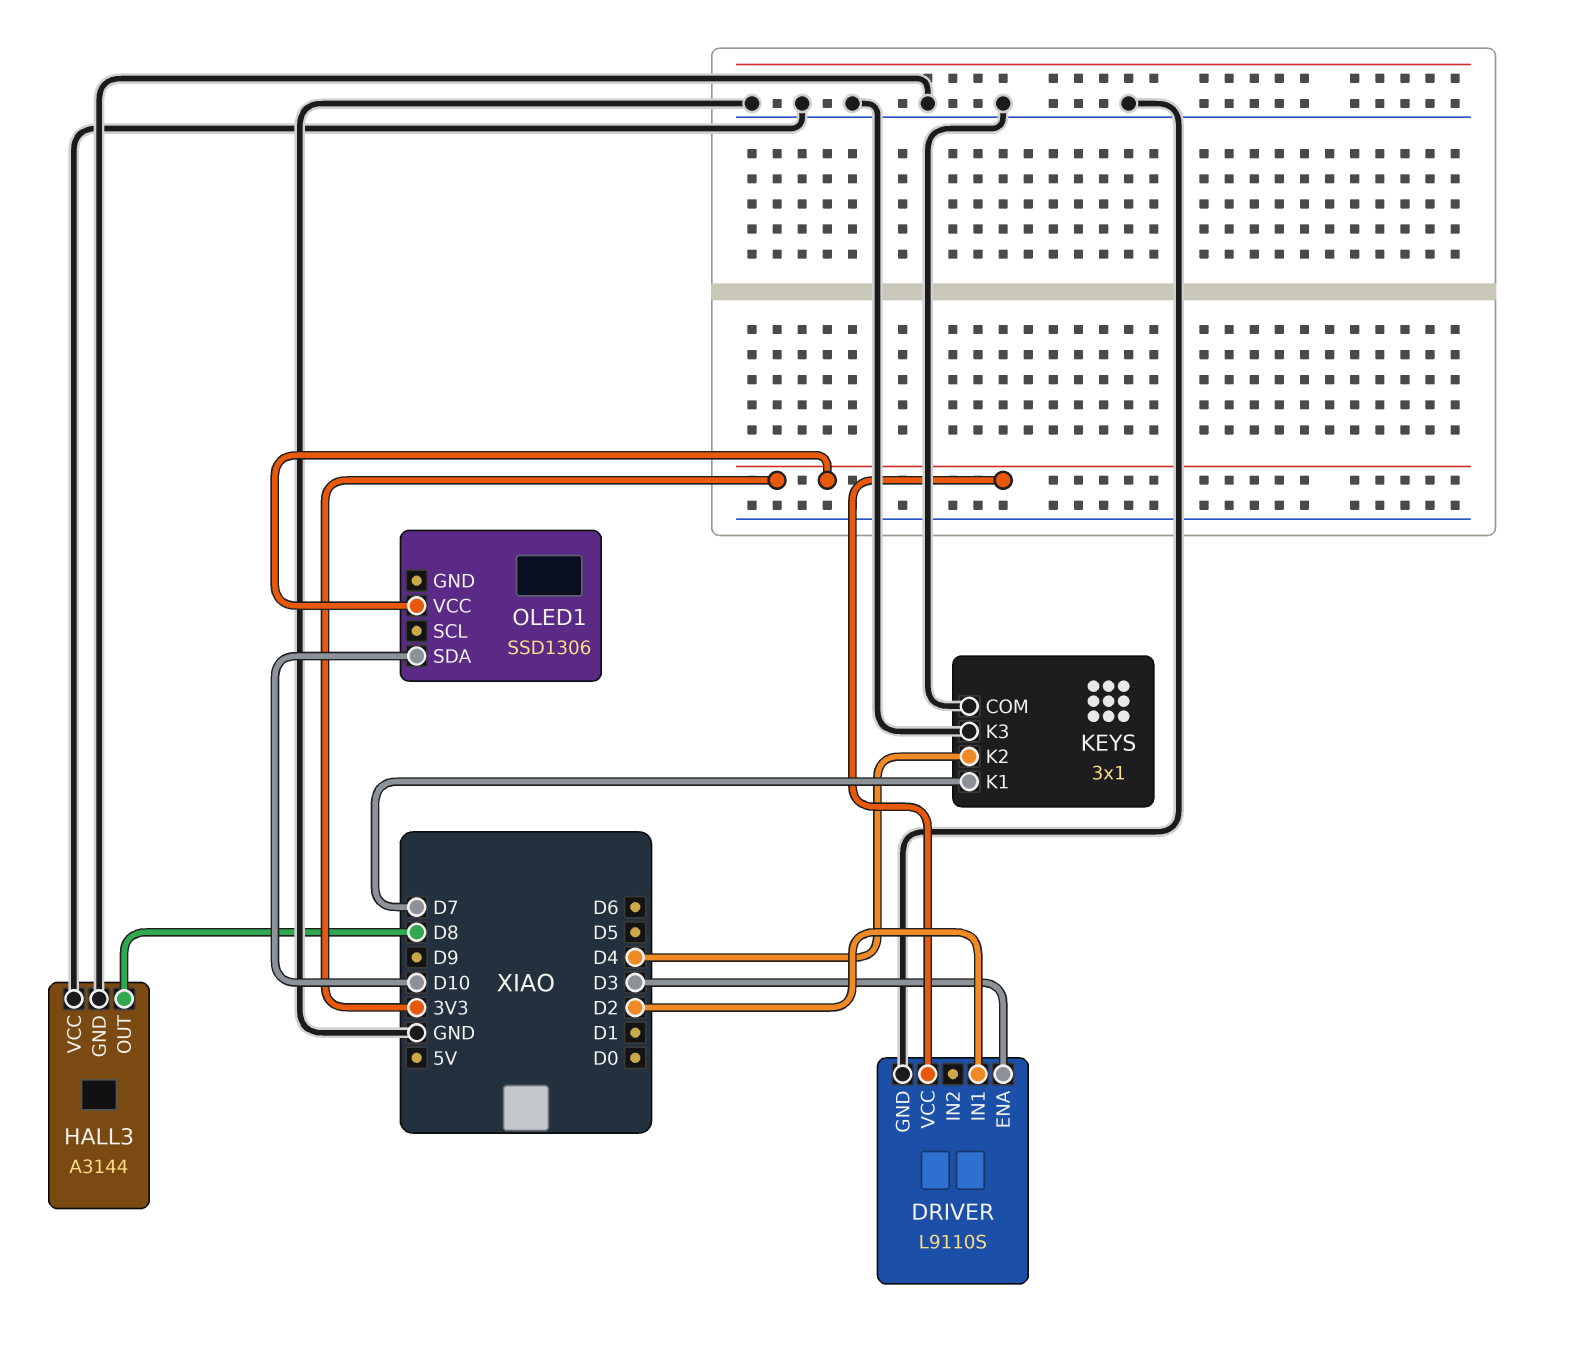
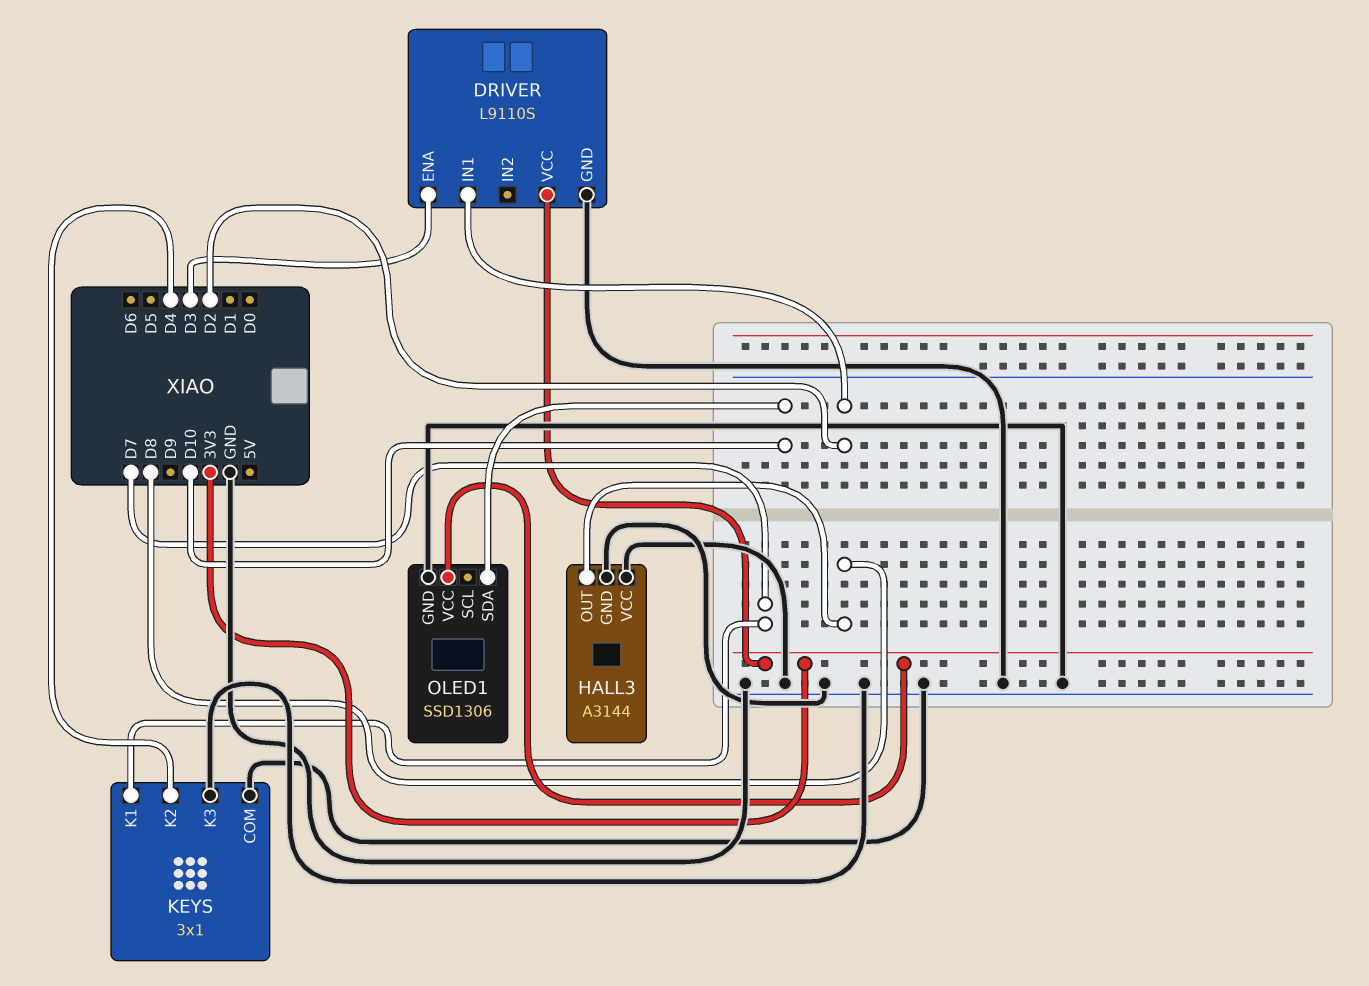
OLED1 pin GND: none -> GND

